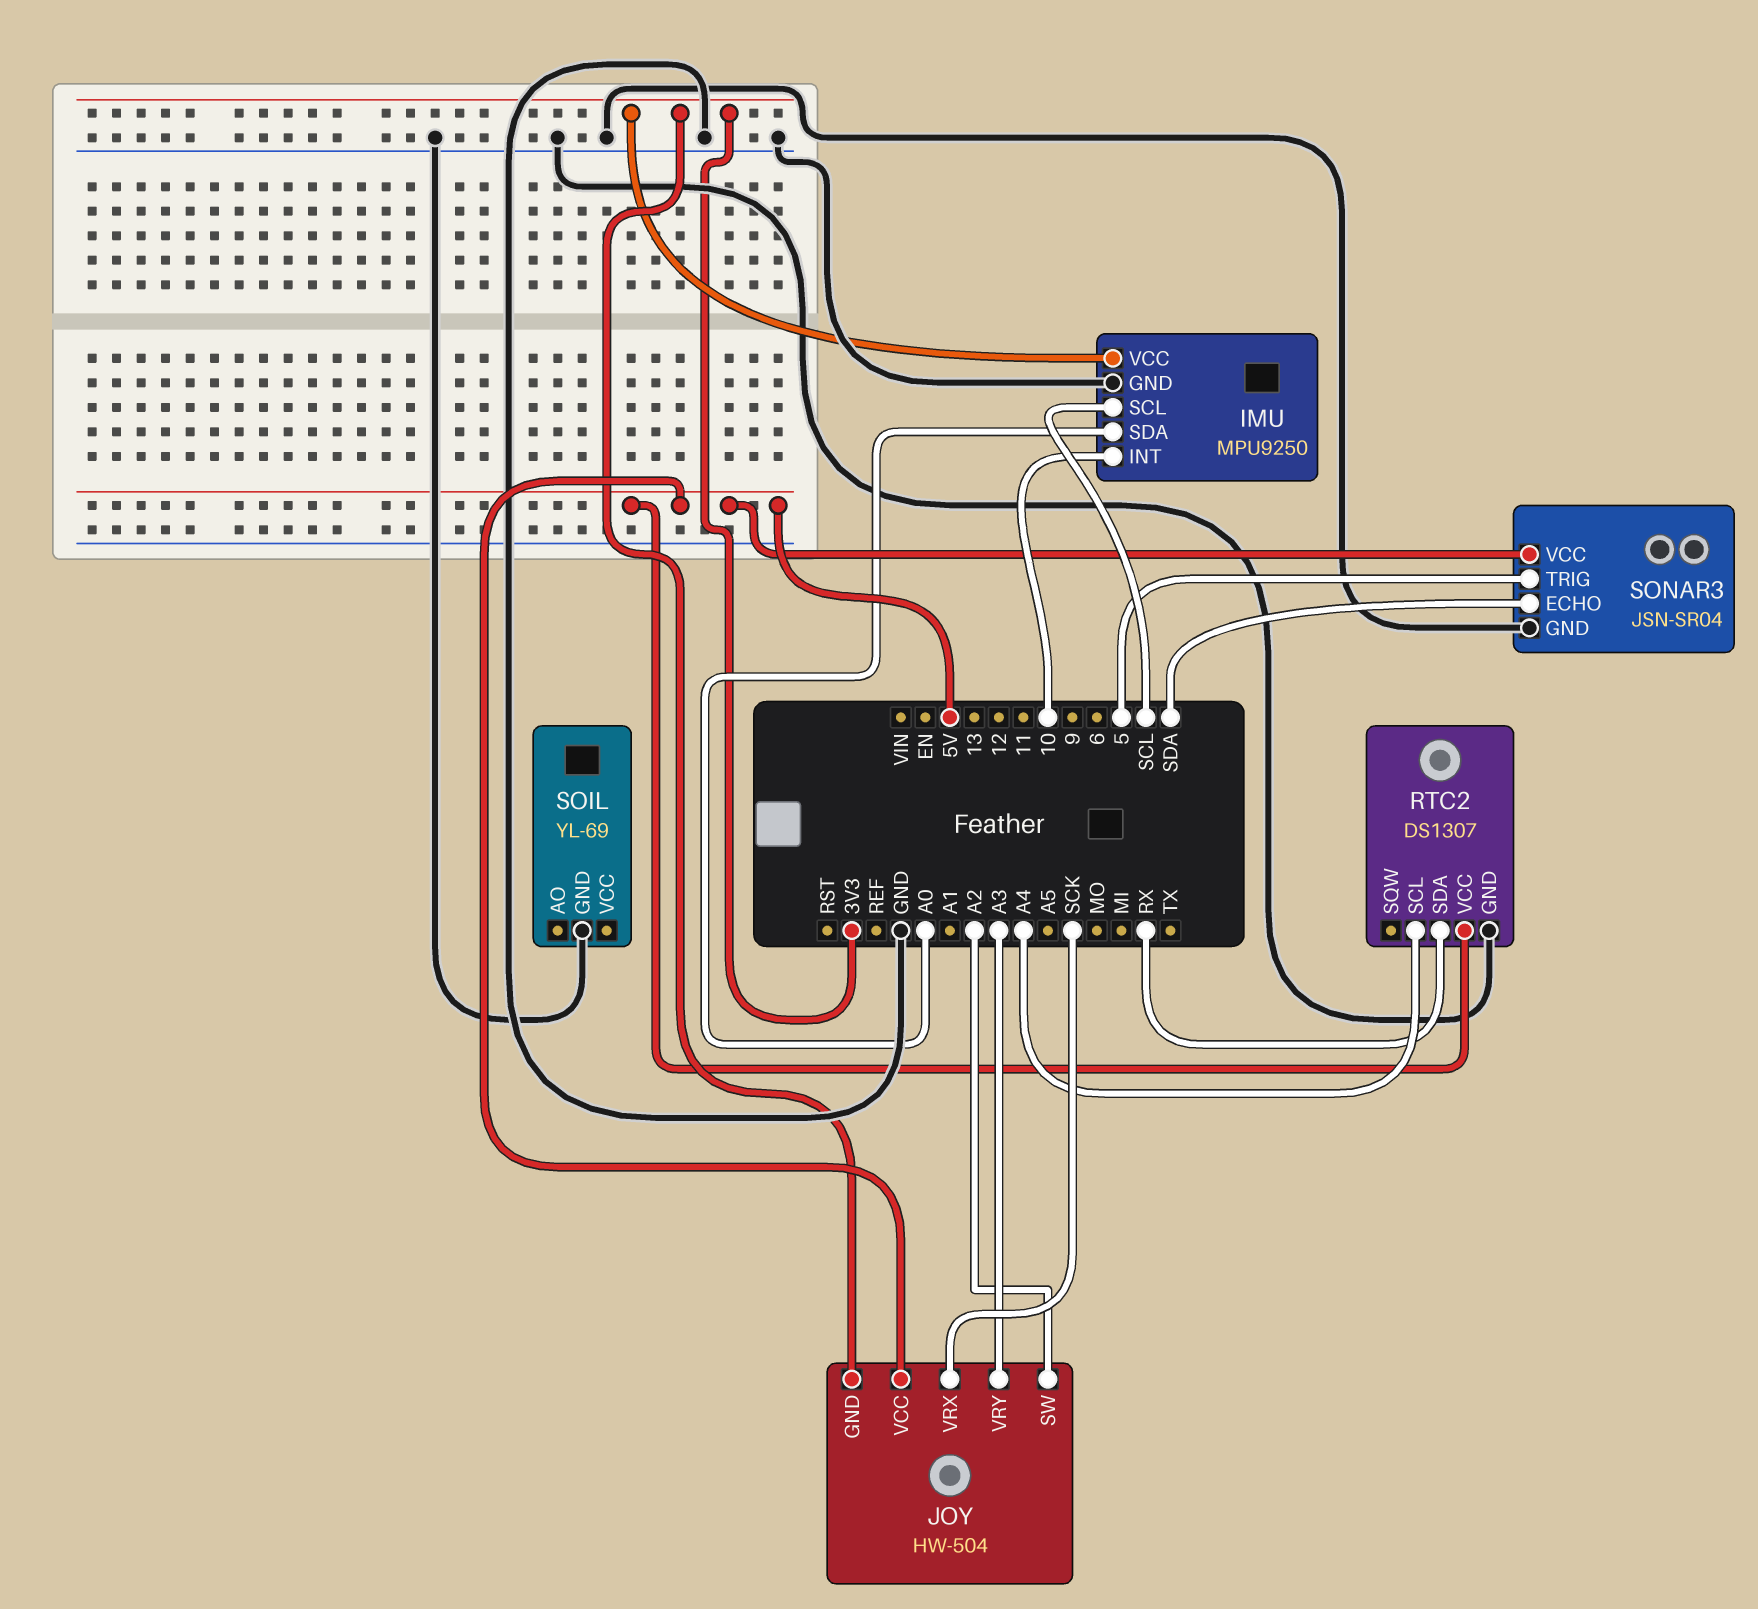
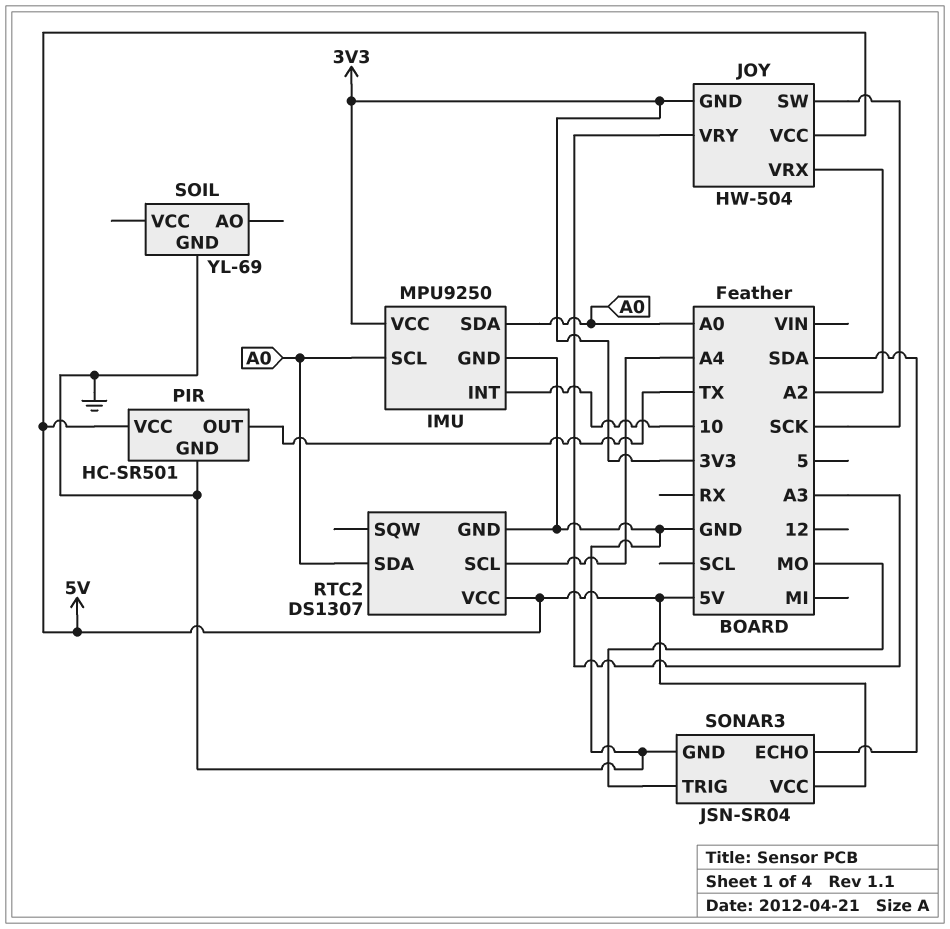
IMU pin SCL: SCL -> A0
JOY pin SW: A2 -> SCK
JOY pin VRX: SCK -> A2
PIR: none -> HC-SR501
PIR pin GND: none -> GND
PIR pin OUT: none -> TX
PIR pin VCC: none -> 5V
RTC2 pin SDA: RX -> A0
SONAR3 pin TRIG: 5 -> MO

